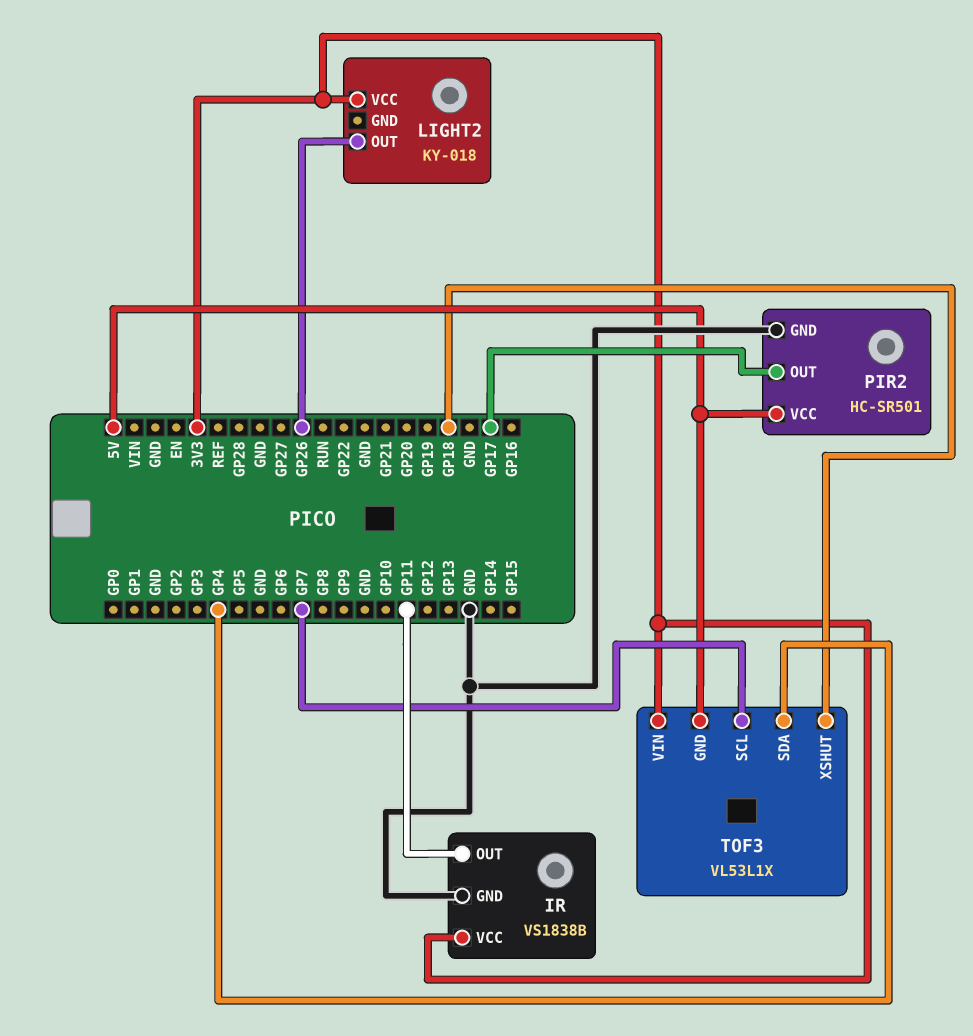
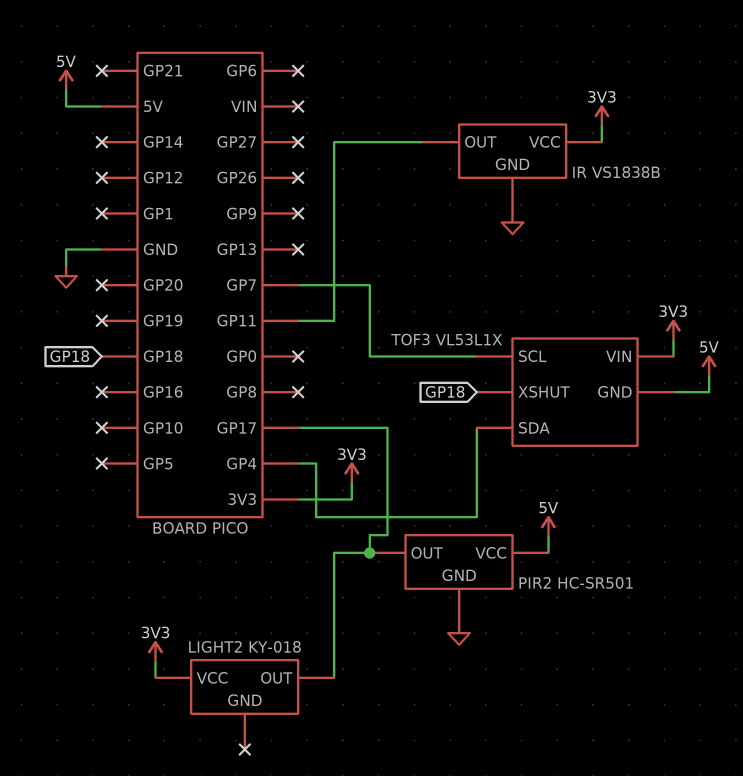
LIGHT2 pin OUT: GP26 -> GP17

